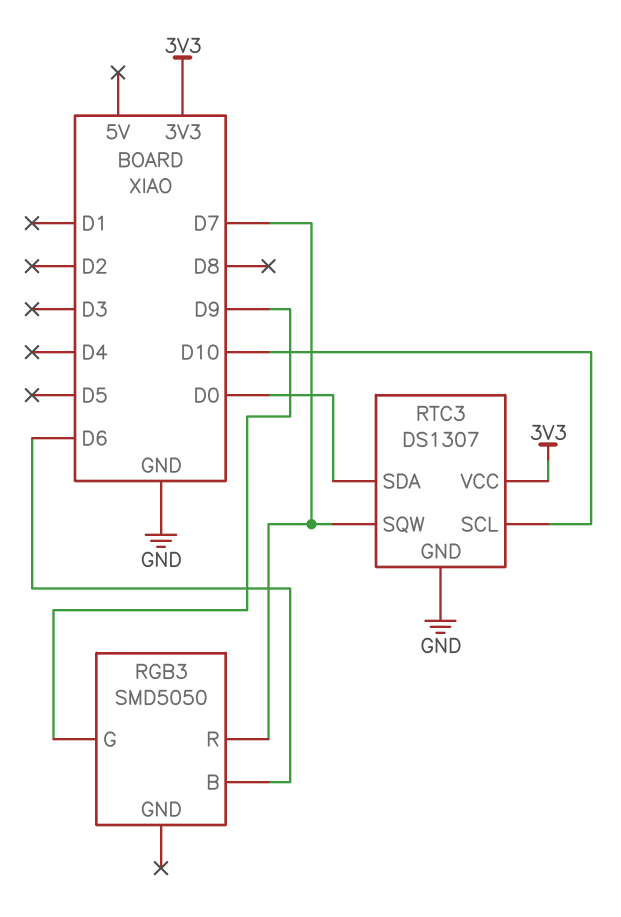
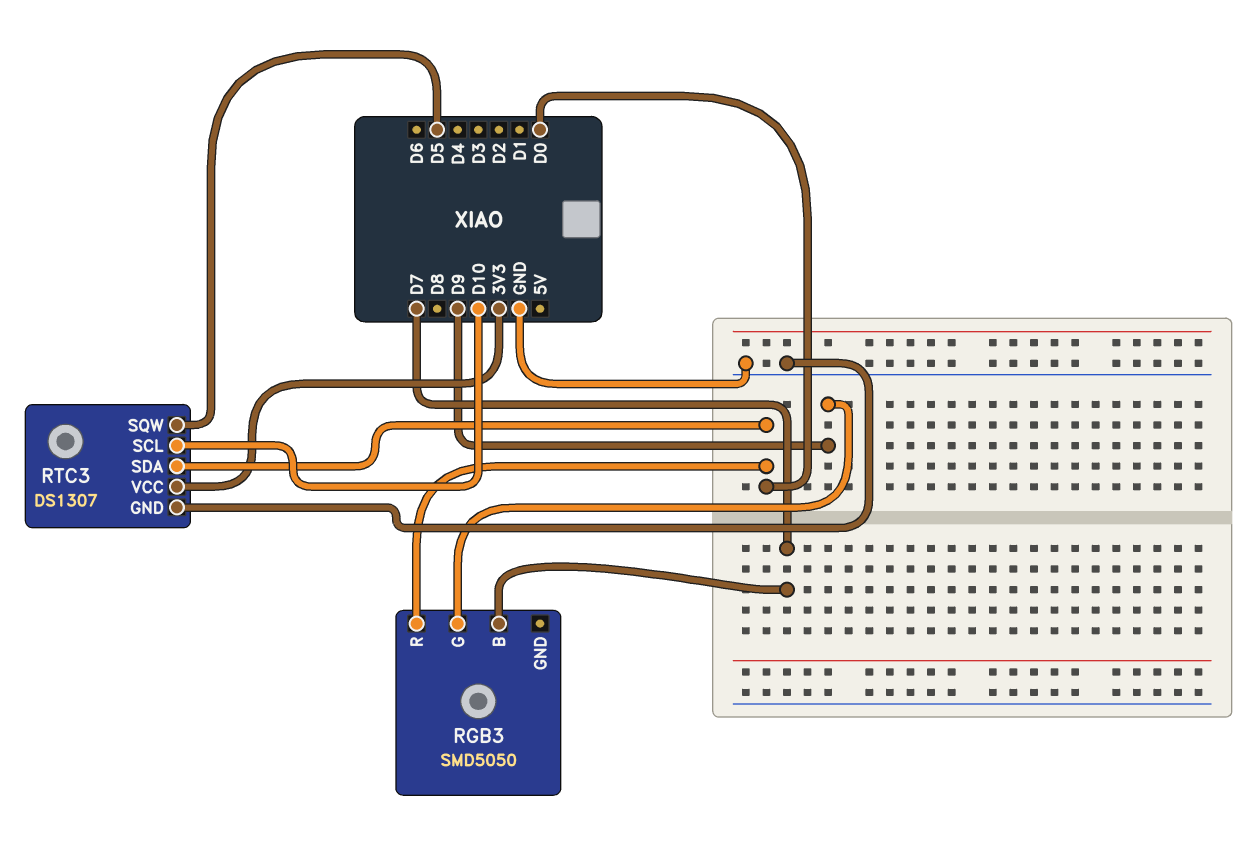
RGB3 pin B: D6 -> D7
RGB3 pin R: D7 -> D0
RTC3 pin SQW: D7 -> D5

